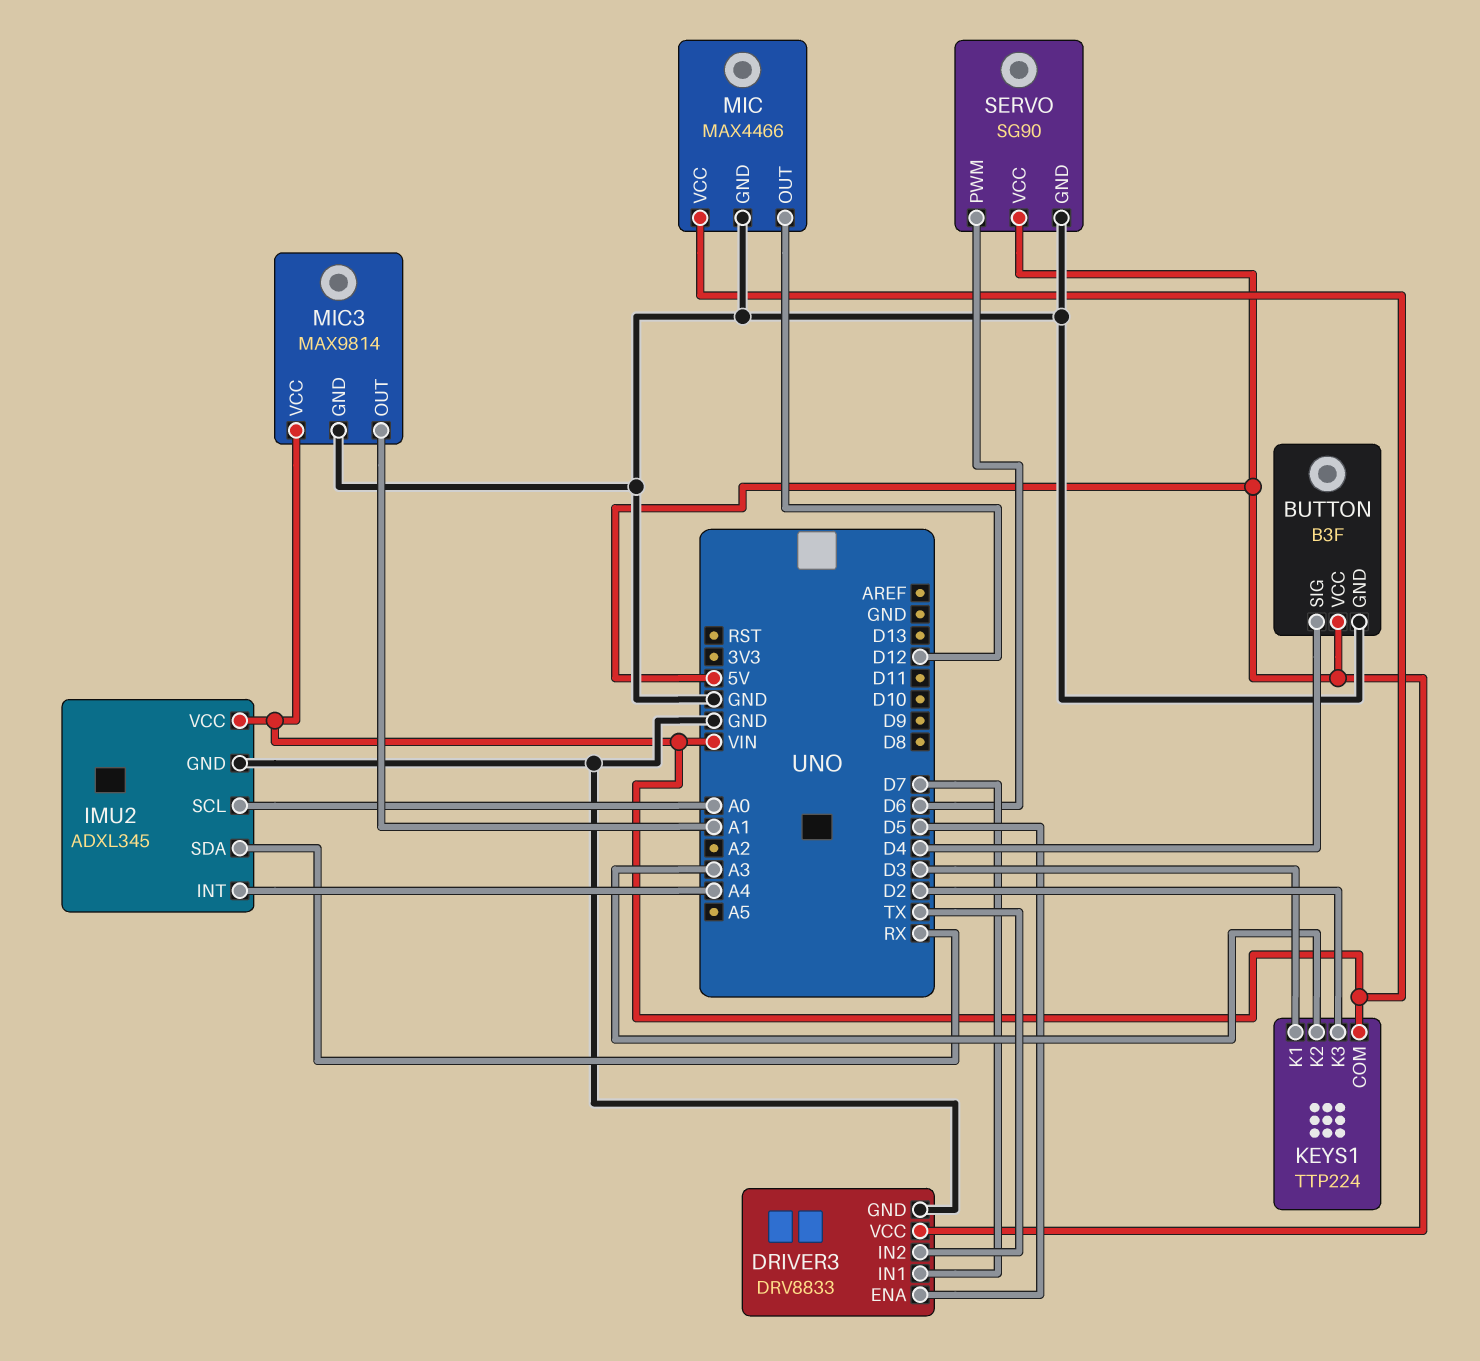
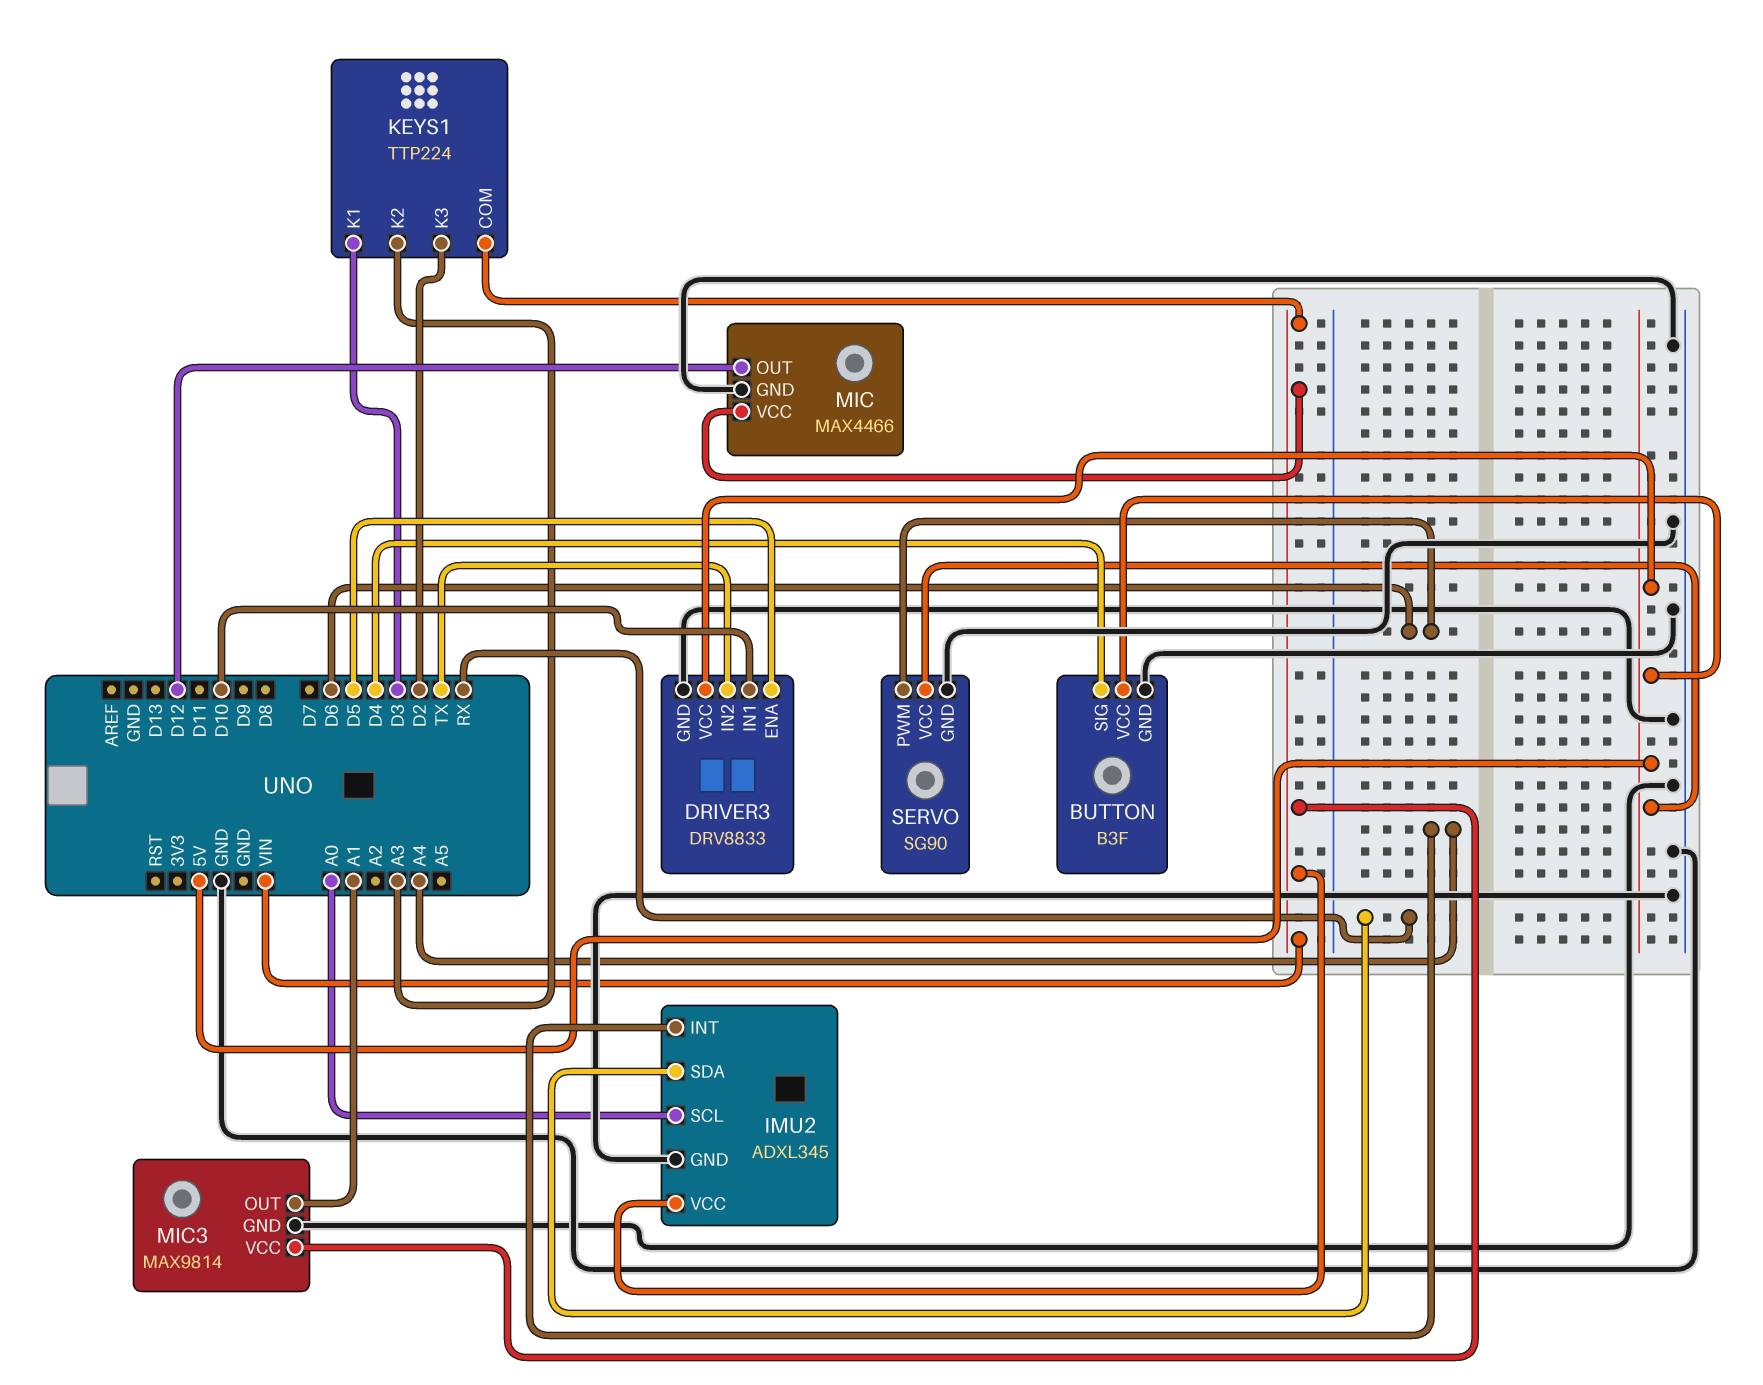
DRIVER3 pin IN1: D7 -> D10

